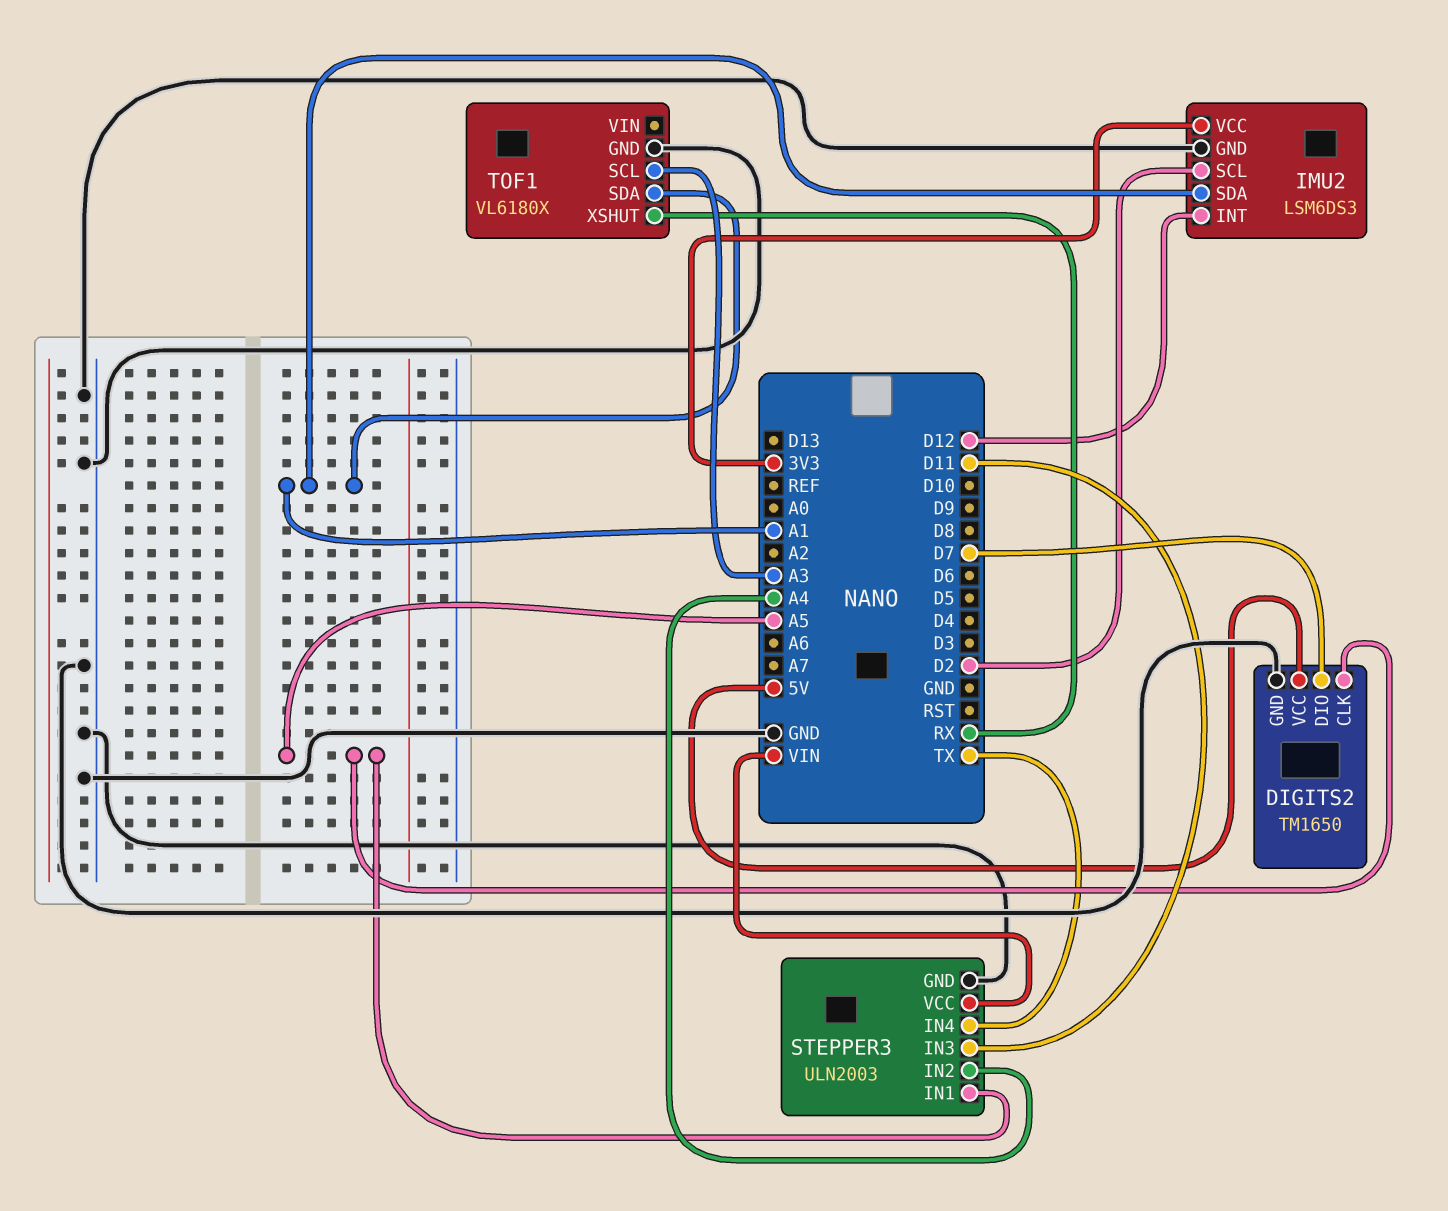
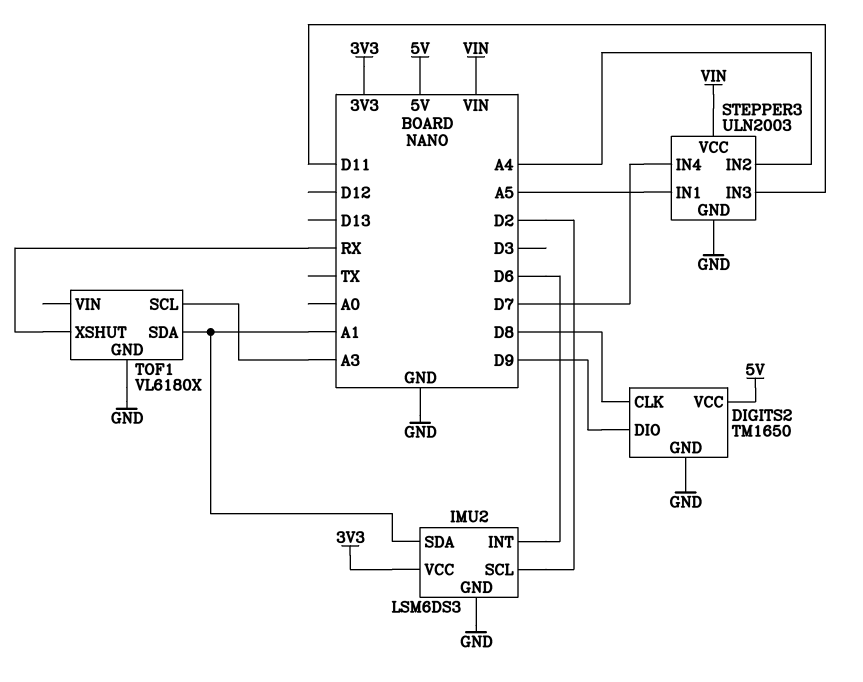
DIGITS2 pin CLK: A5 -> D8
DIGITS2 pin DIO: D7 -> D9
IMU2 pin INT: D12 -> D6
STEPPER3 pin IN4: TX -> D7

